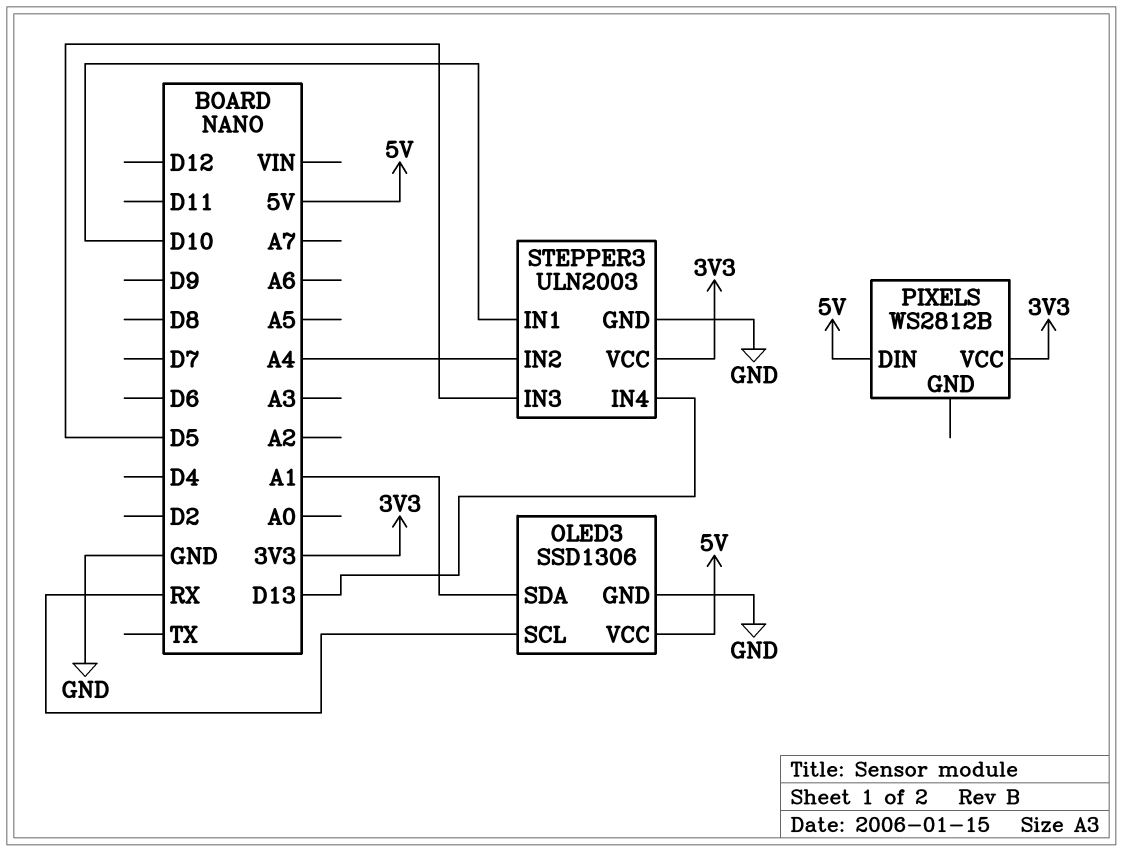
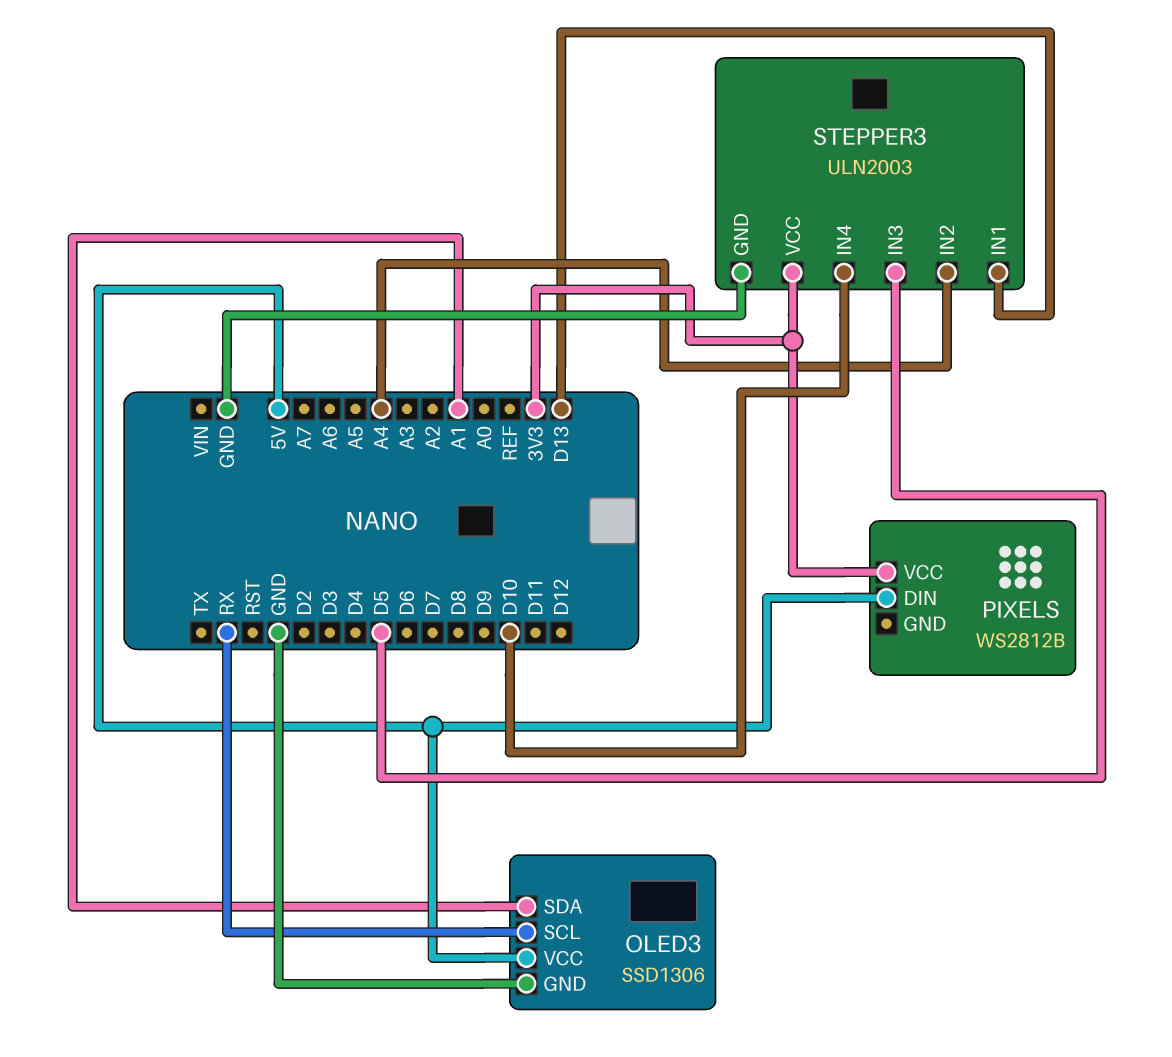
STEPPER3 pin IN1: D10 -> D13
STEPPER3 pin IN4: D13 -> D10

